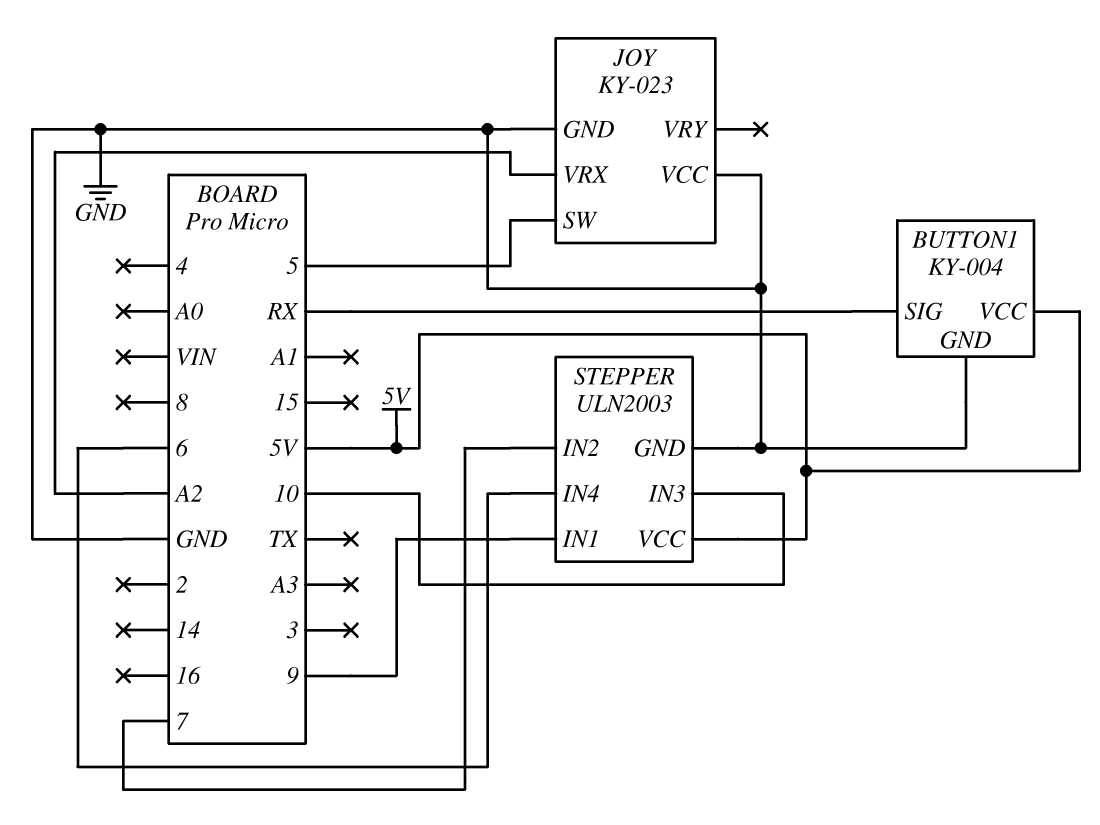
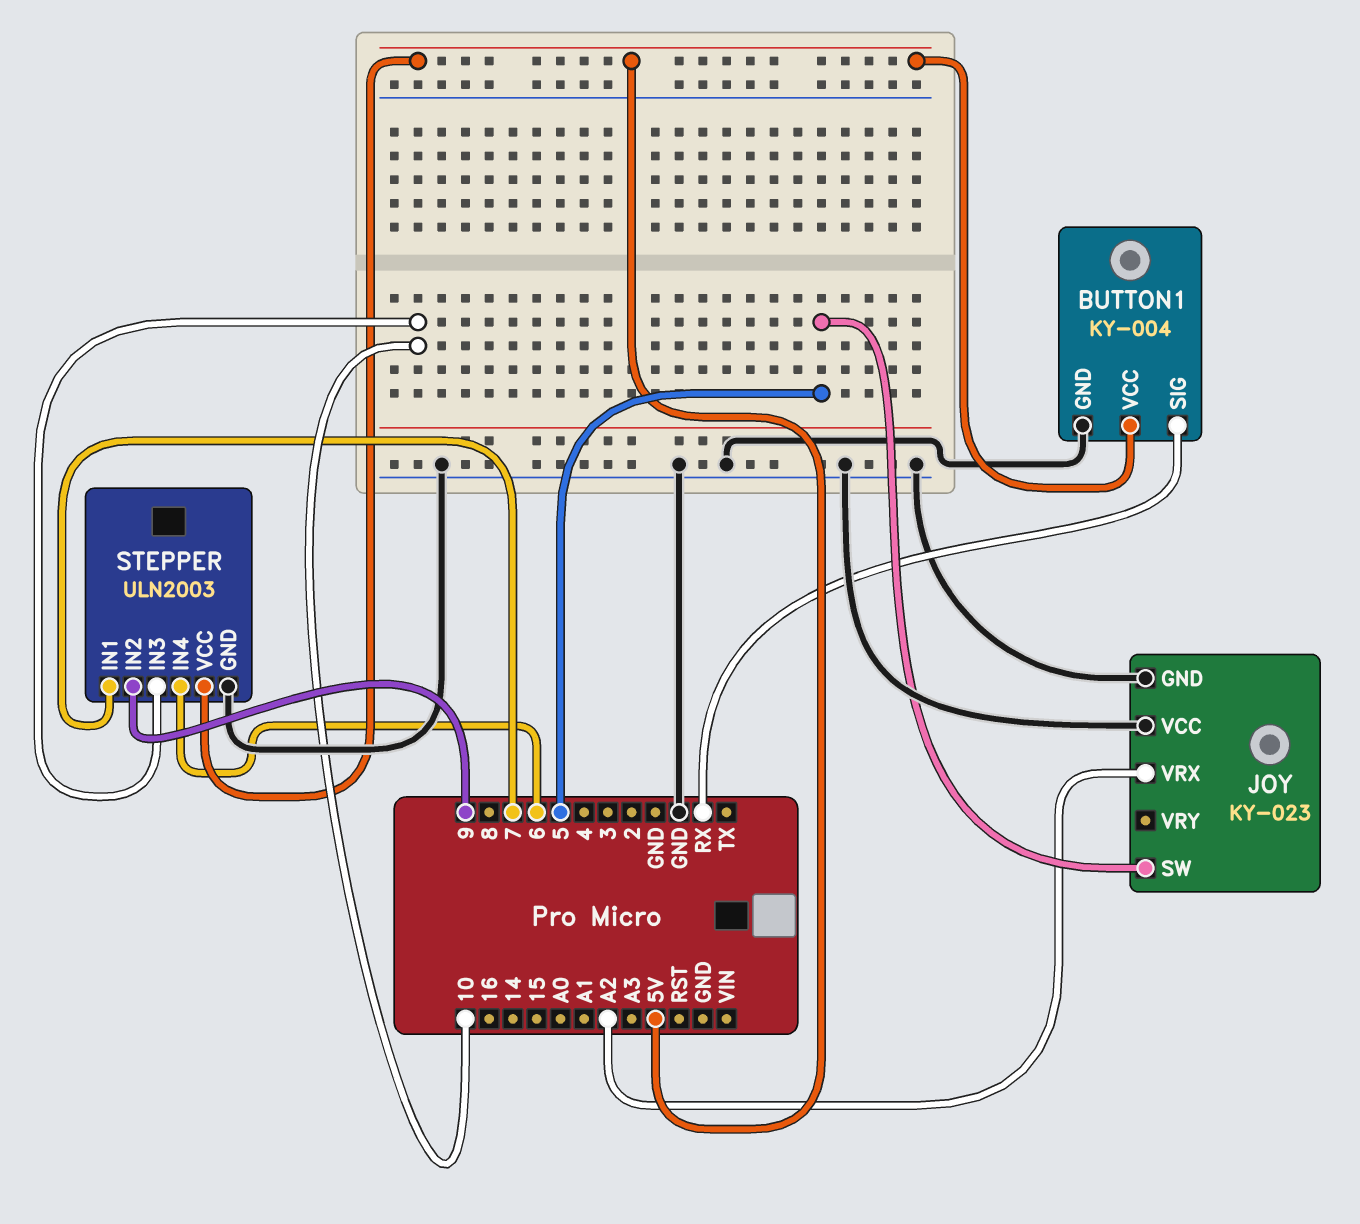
STEPPER pin IN1: 9 -> 7
STEPPER pin IN2: 7 -> 9

